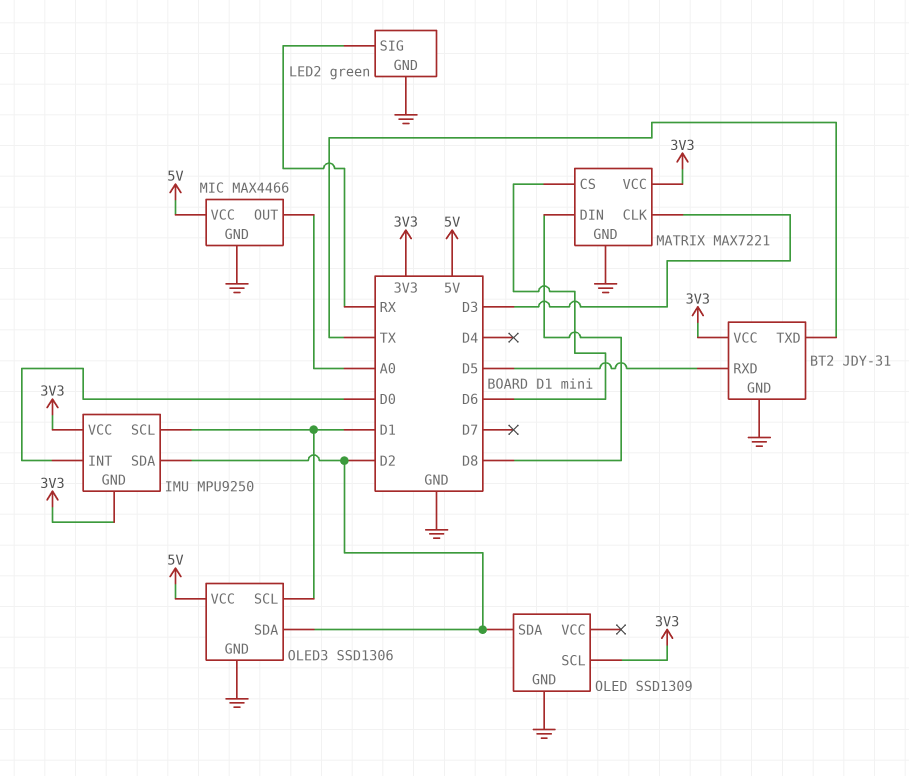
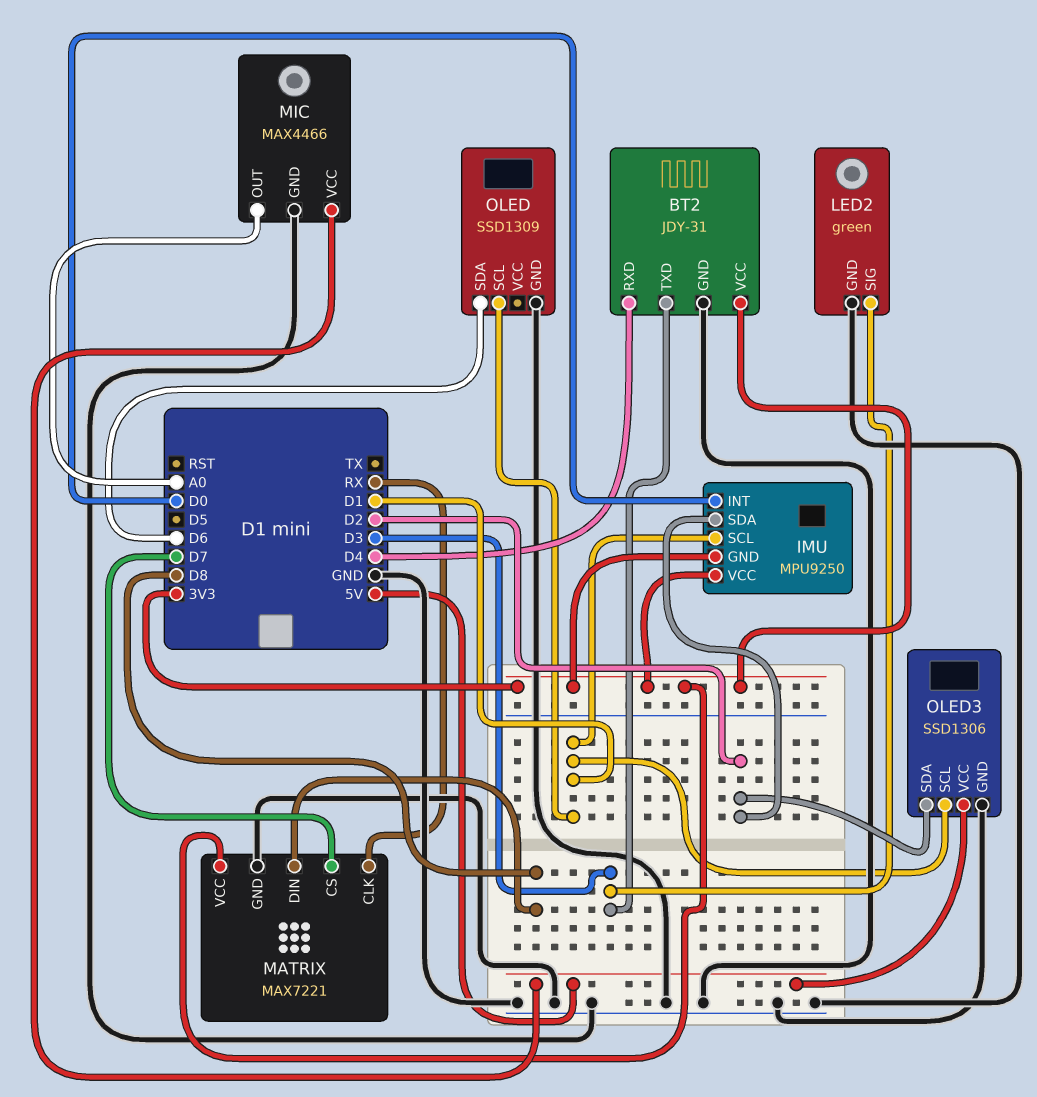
BT2 pin RXD: D5 -> D4
BT2 pin TXD: TX -> D3
LED2 pin SIG: RX -> D3
MATRIX pin CLK: D3 -> RX
MATRIX pin CS: D6 -> D7
OLED pin SCL: 3V3 -> D1
OLED pin SDA: D2 -> D6

